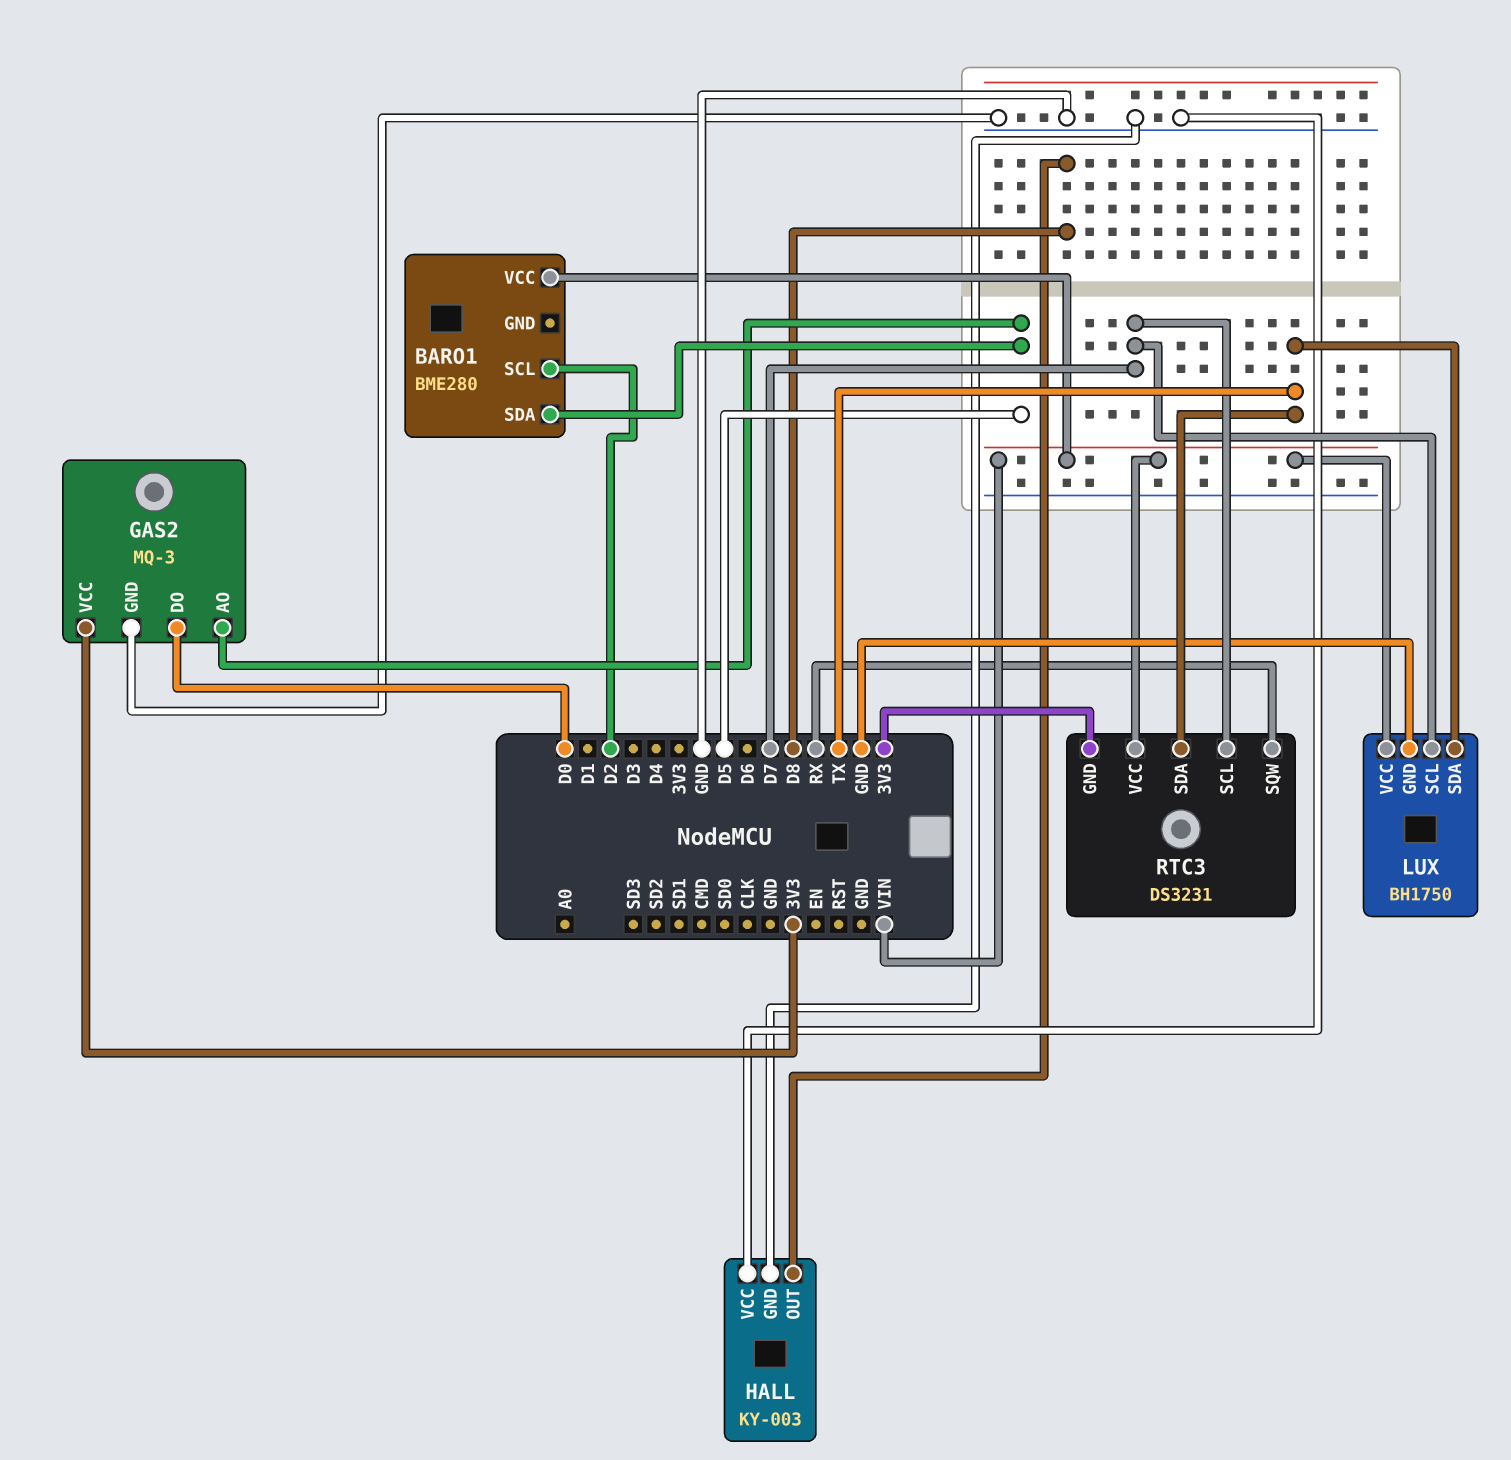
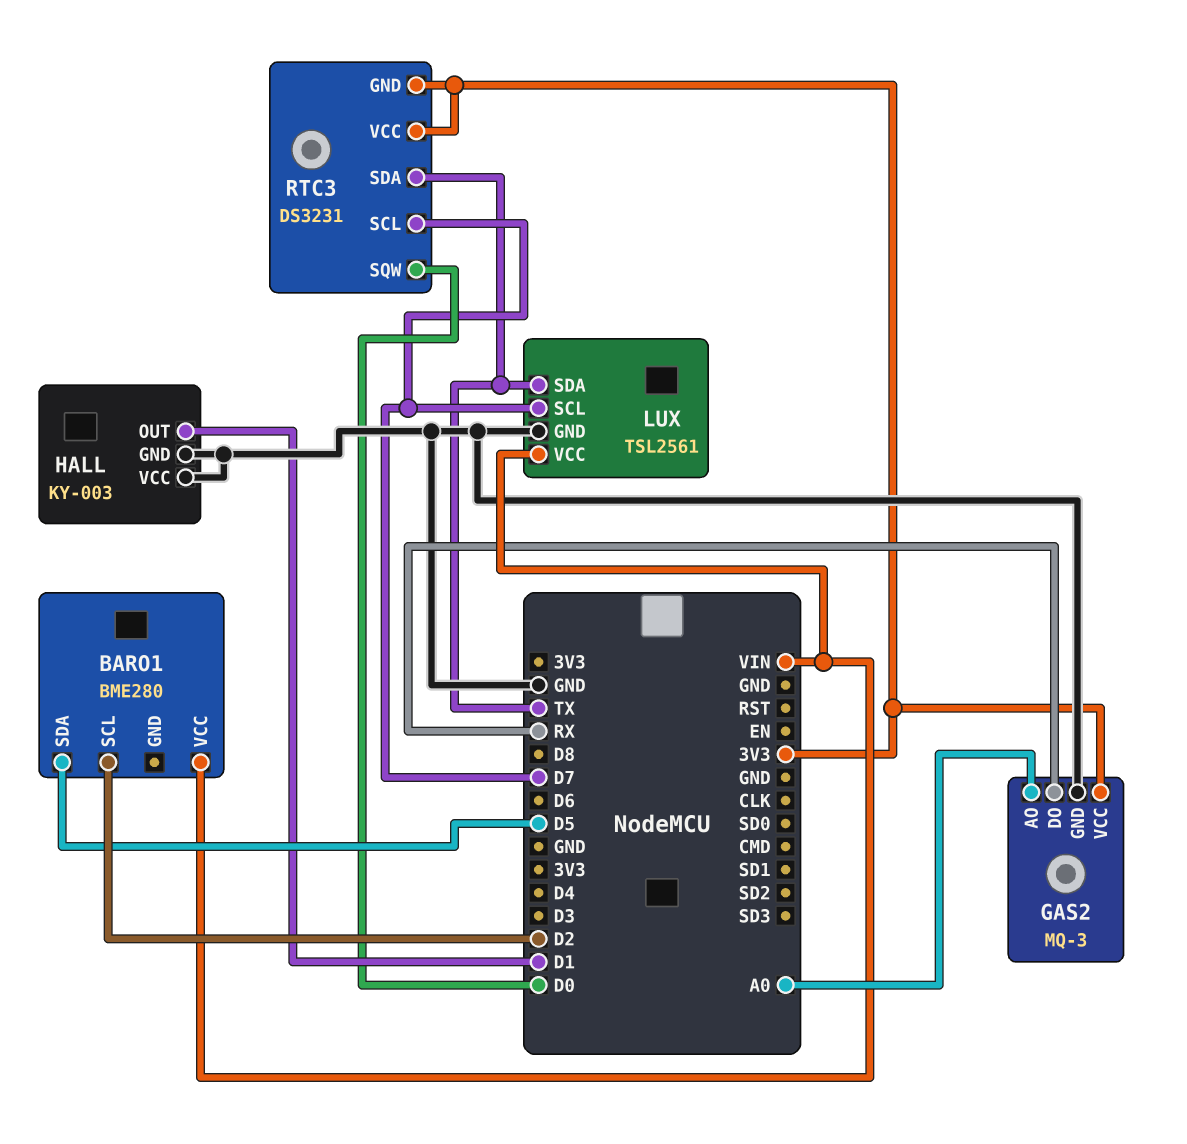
GAS2 pin AO: D5 -> A0
GAS2 pin DO: D0 -> RX
HALL pin OUT: D8 -> D1
LUX: BH1750 -> TSL2561
RTC3 pin SQW: RX -> D0
RTC3 pin VCC: VIN -> 3V3

